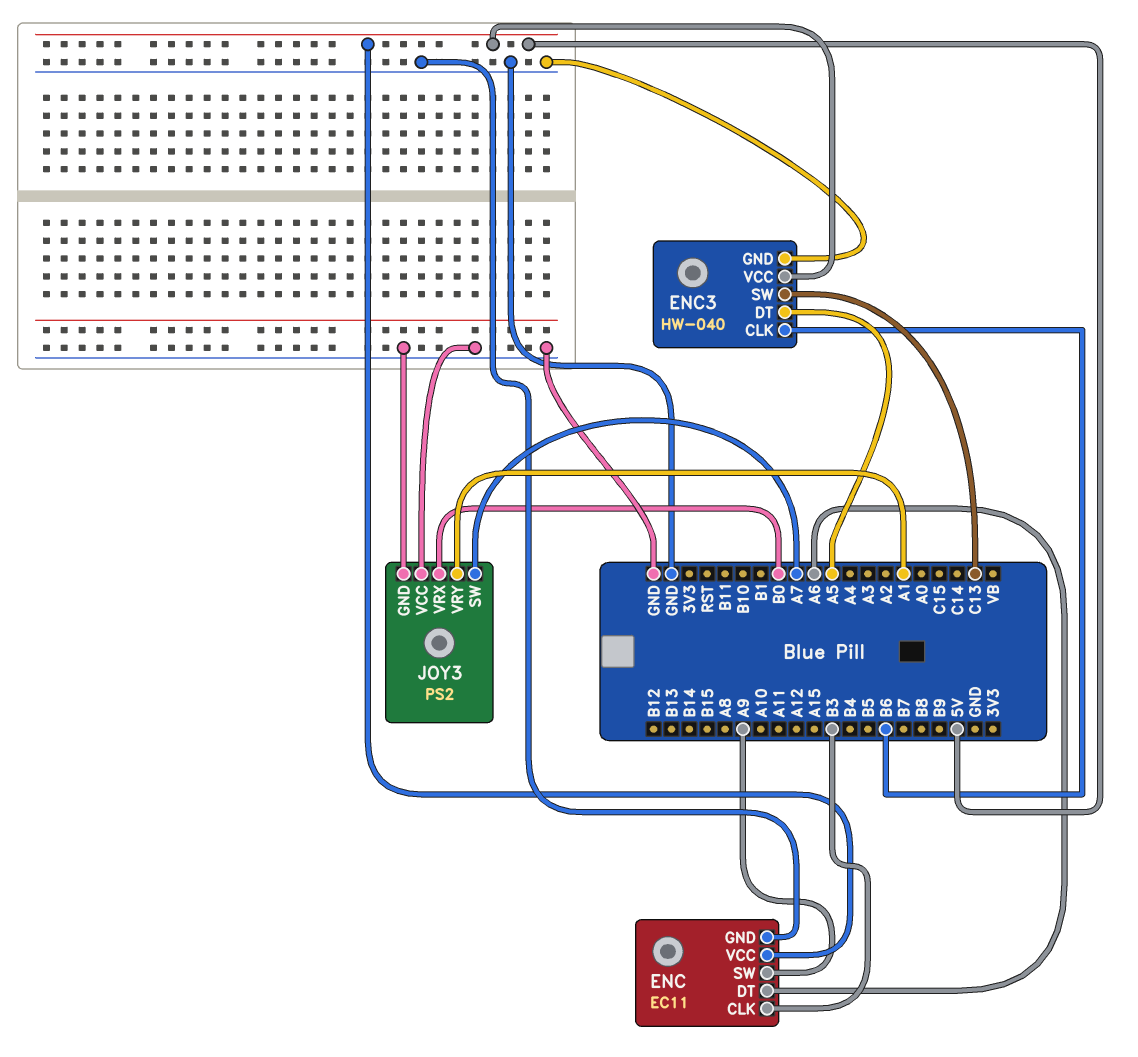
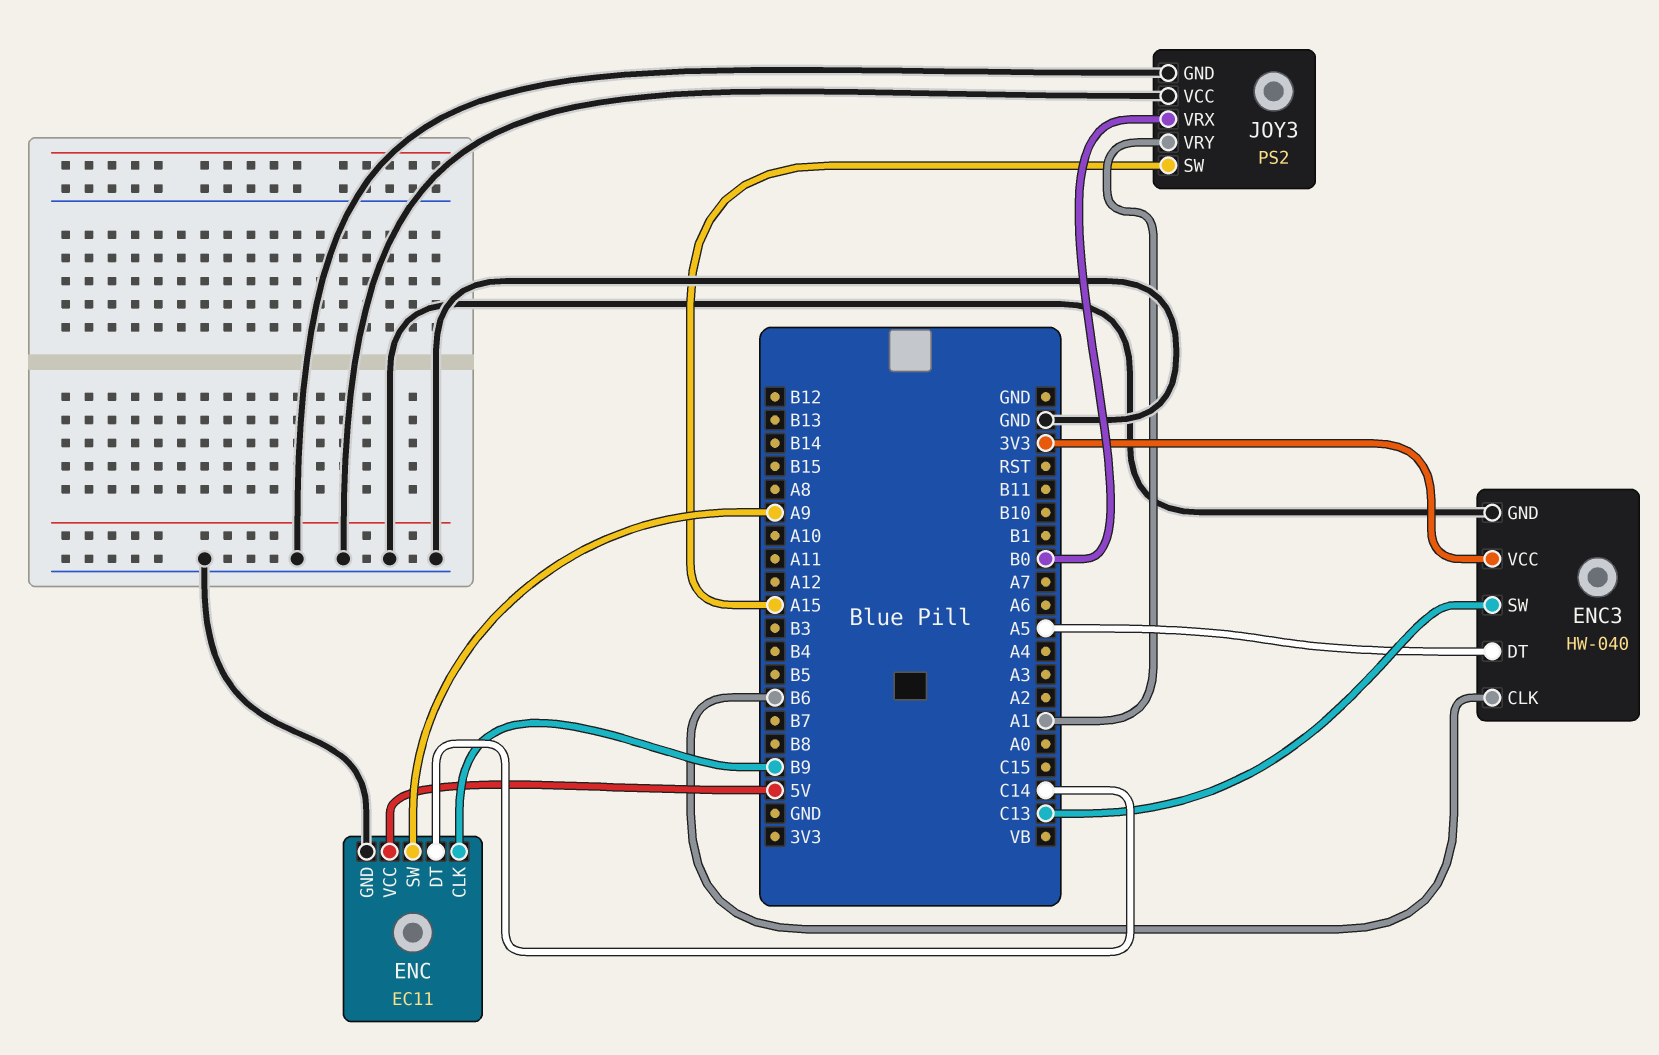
ENC pin CLK: B3 -> B9
ENC pin DT: A6 -> C14
ENC3 pin VCC: 5V -> 3V3
JOY3 pin SW: A7 -> A15

